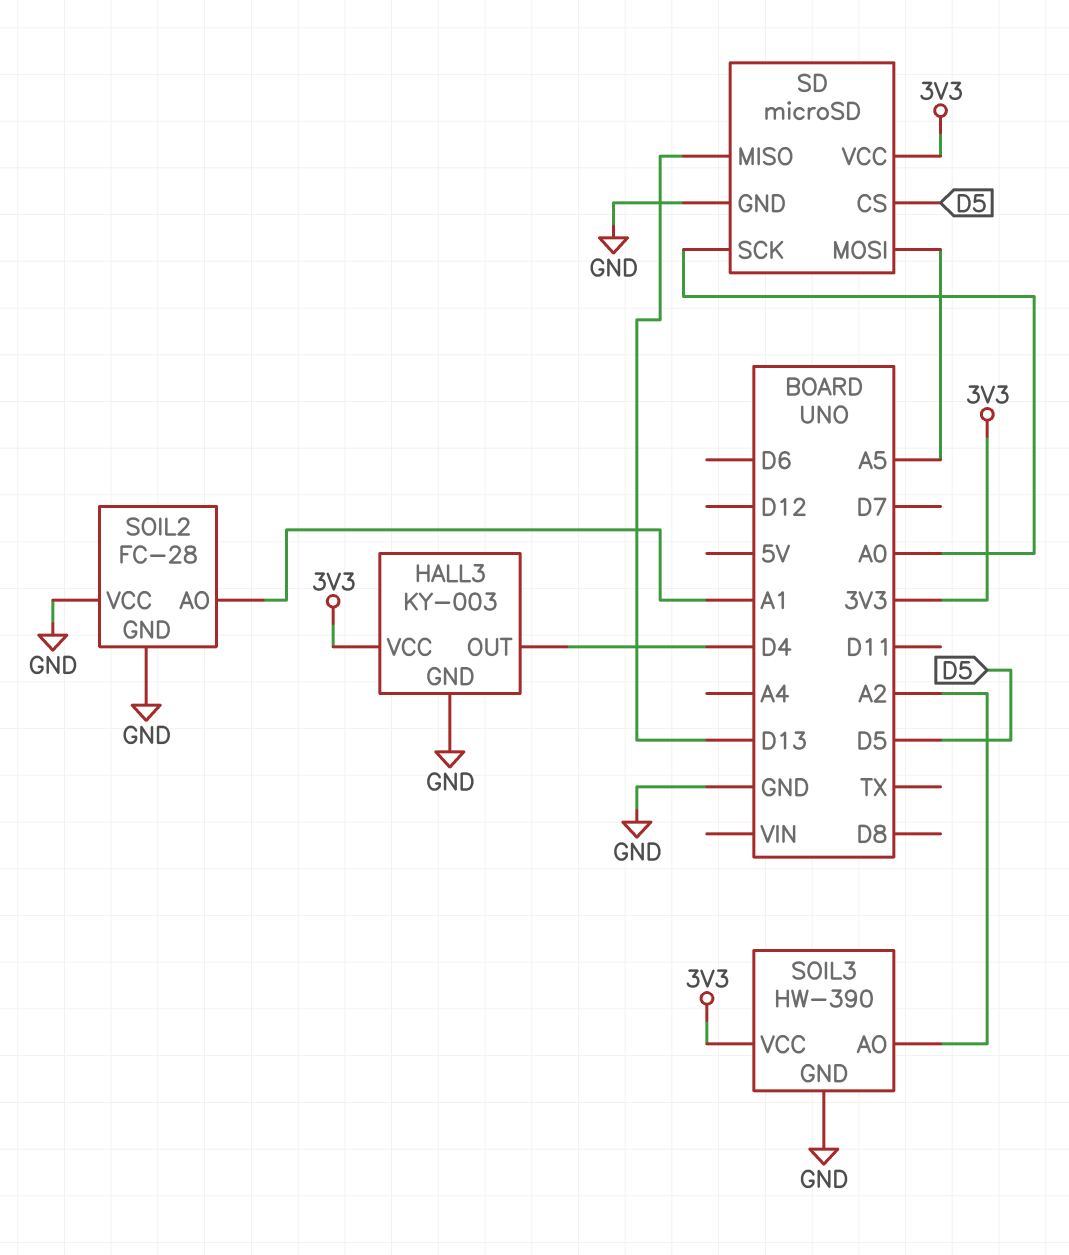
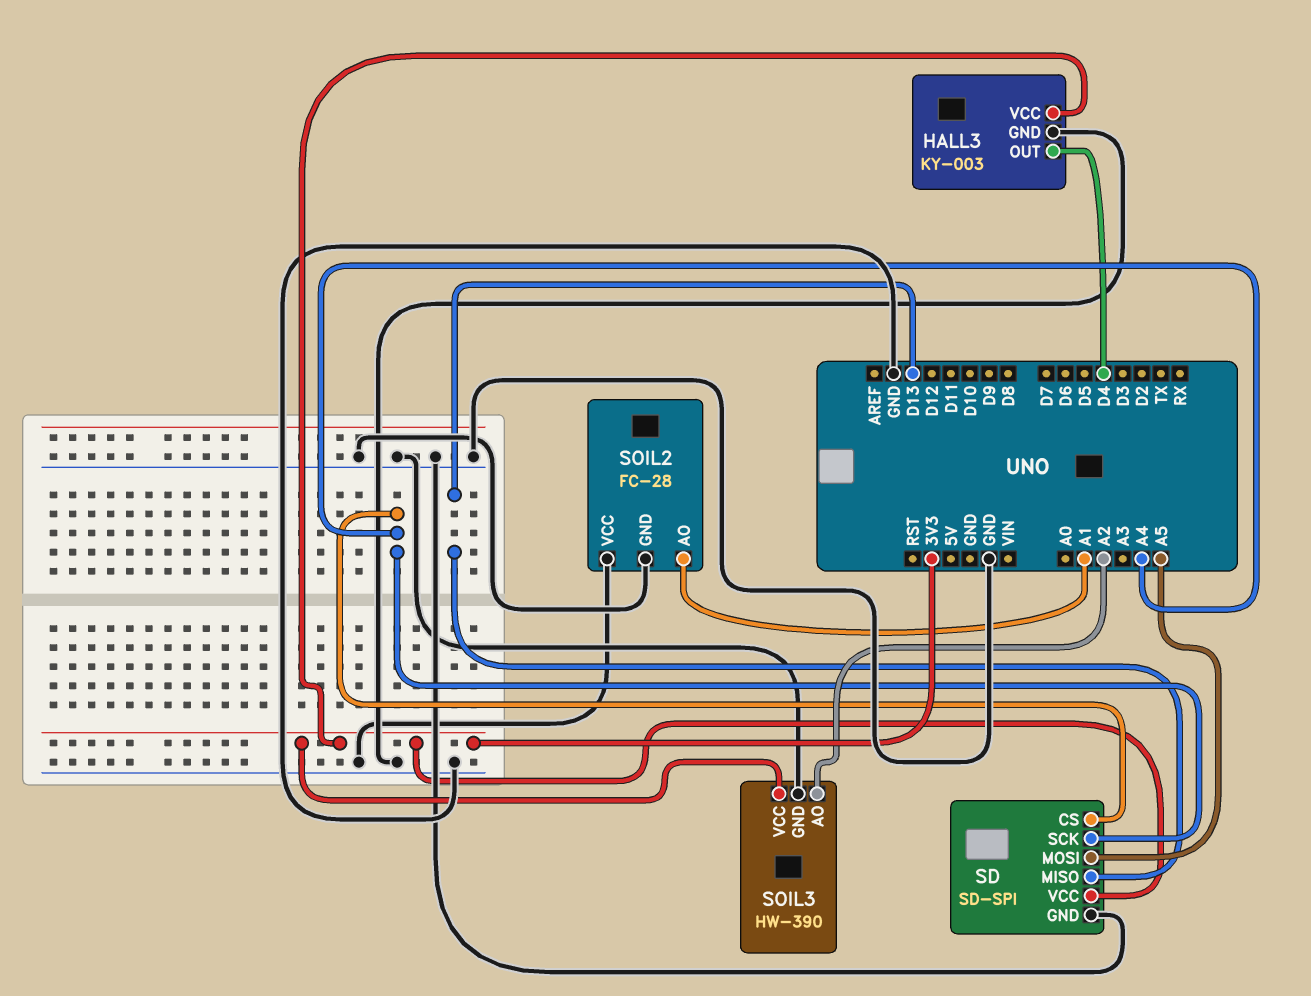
SD: microSD -> SD-SPI
SD pin CS: D5 -> A4
SD pin SCK: A0 -> A4

